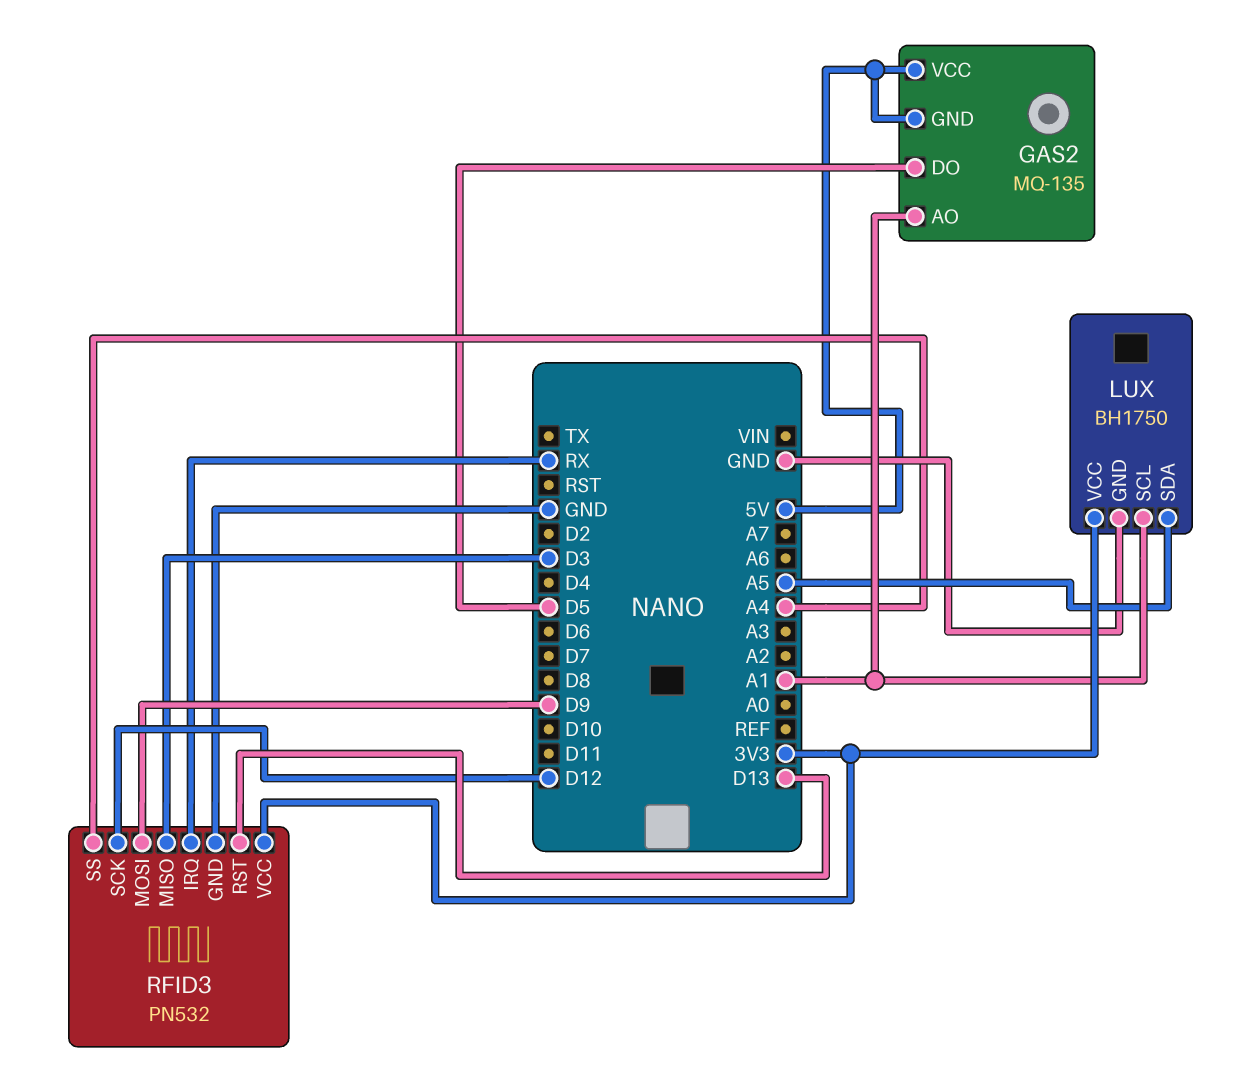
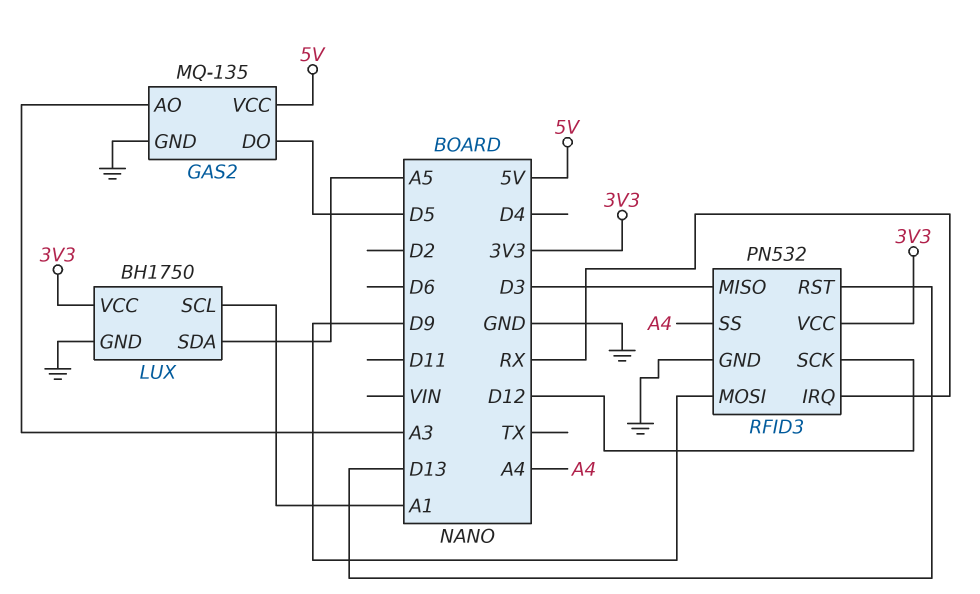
GAS2 pin AO: A1 -> A3
GAS2 pin GND: 5V -> GND

